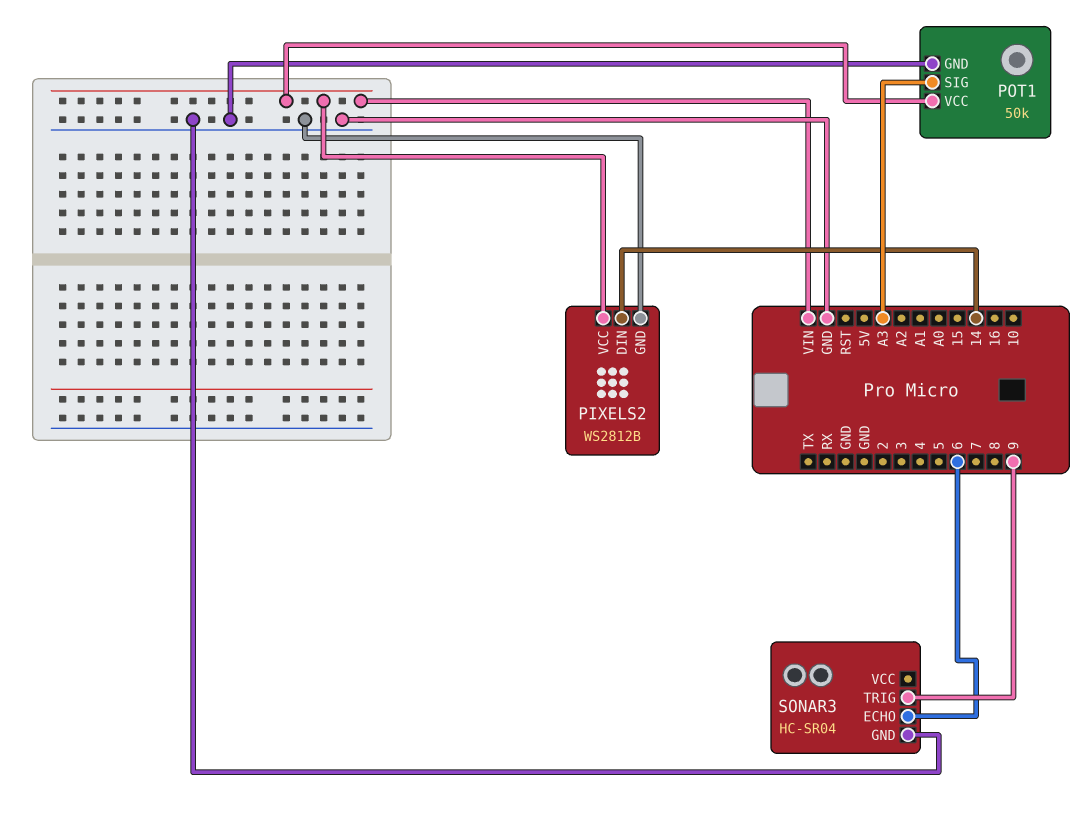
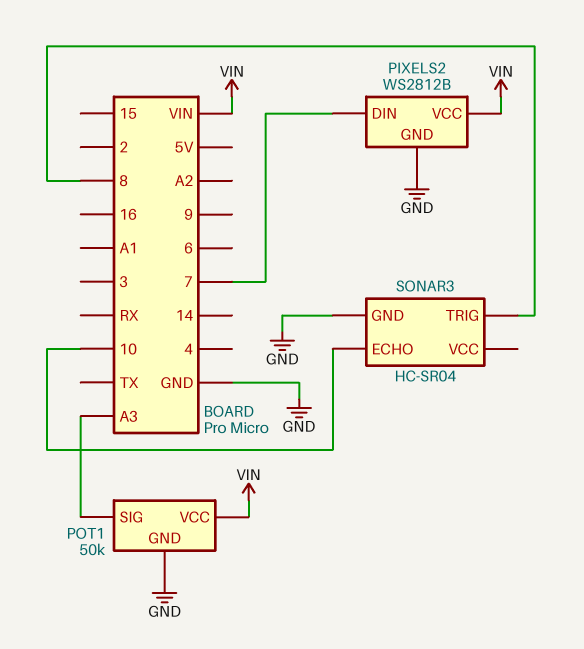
PIXELS2 pin DIN: 14 -> 7
SONAR3 pin ECHO: 6 -> 10
SONAR3 pin TRIG: 9 -> 8

